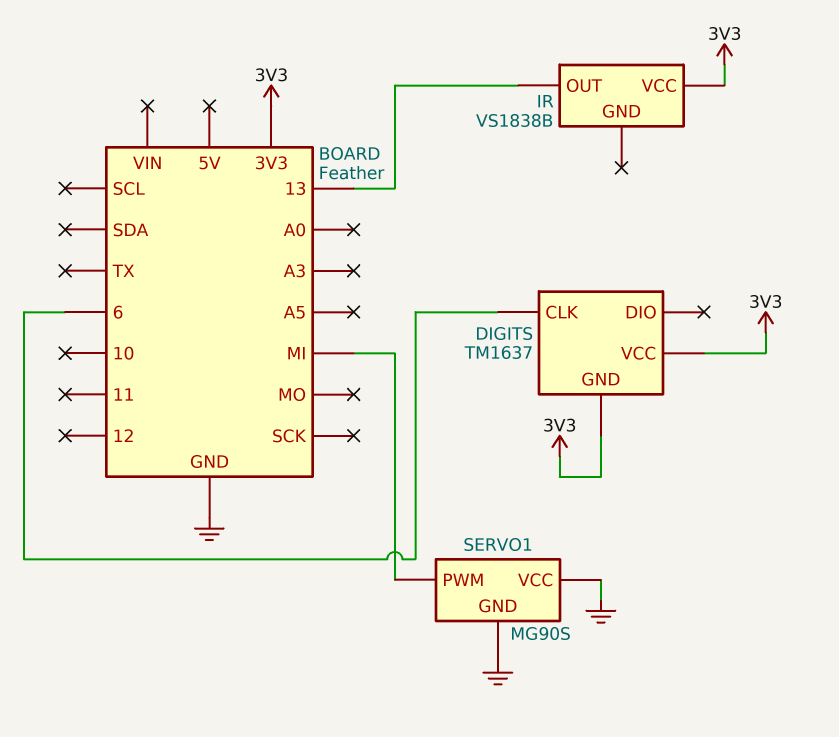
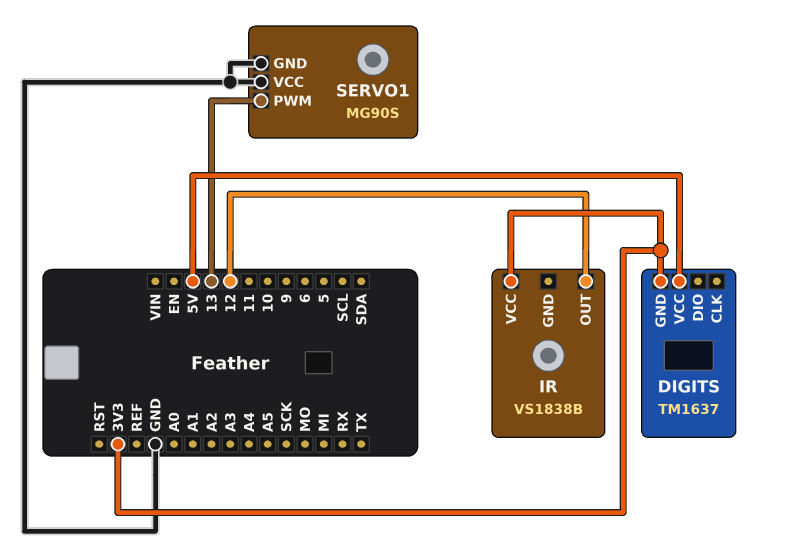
DIGITS pin CLK: 6 -> none
DIGITS pin VCC: 3V3 -> 5V
IR pin OUT: 13 -> 12
SERVO1 pin PWM: MI -> 13

